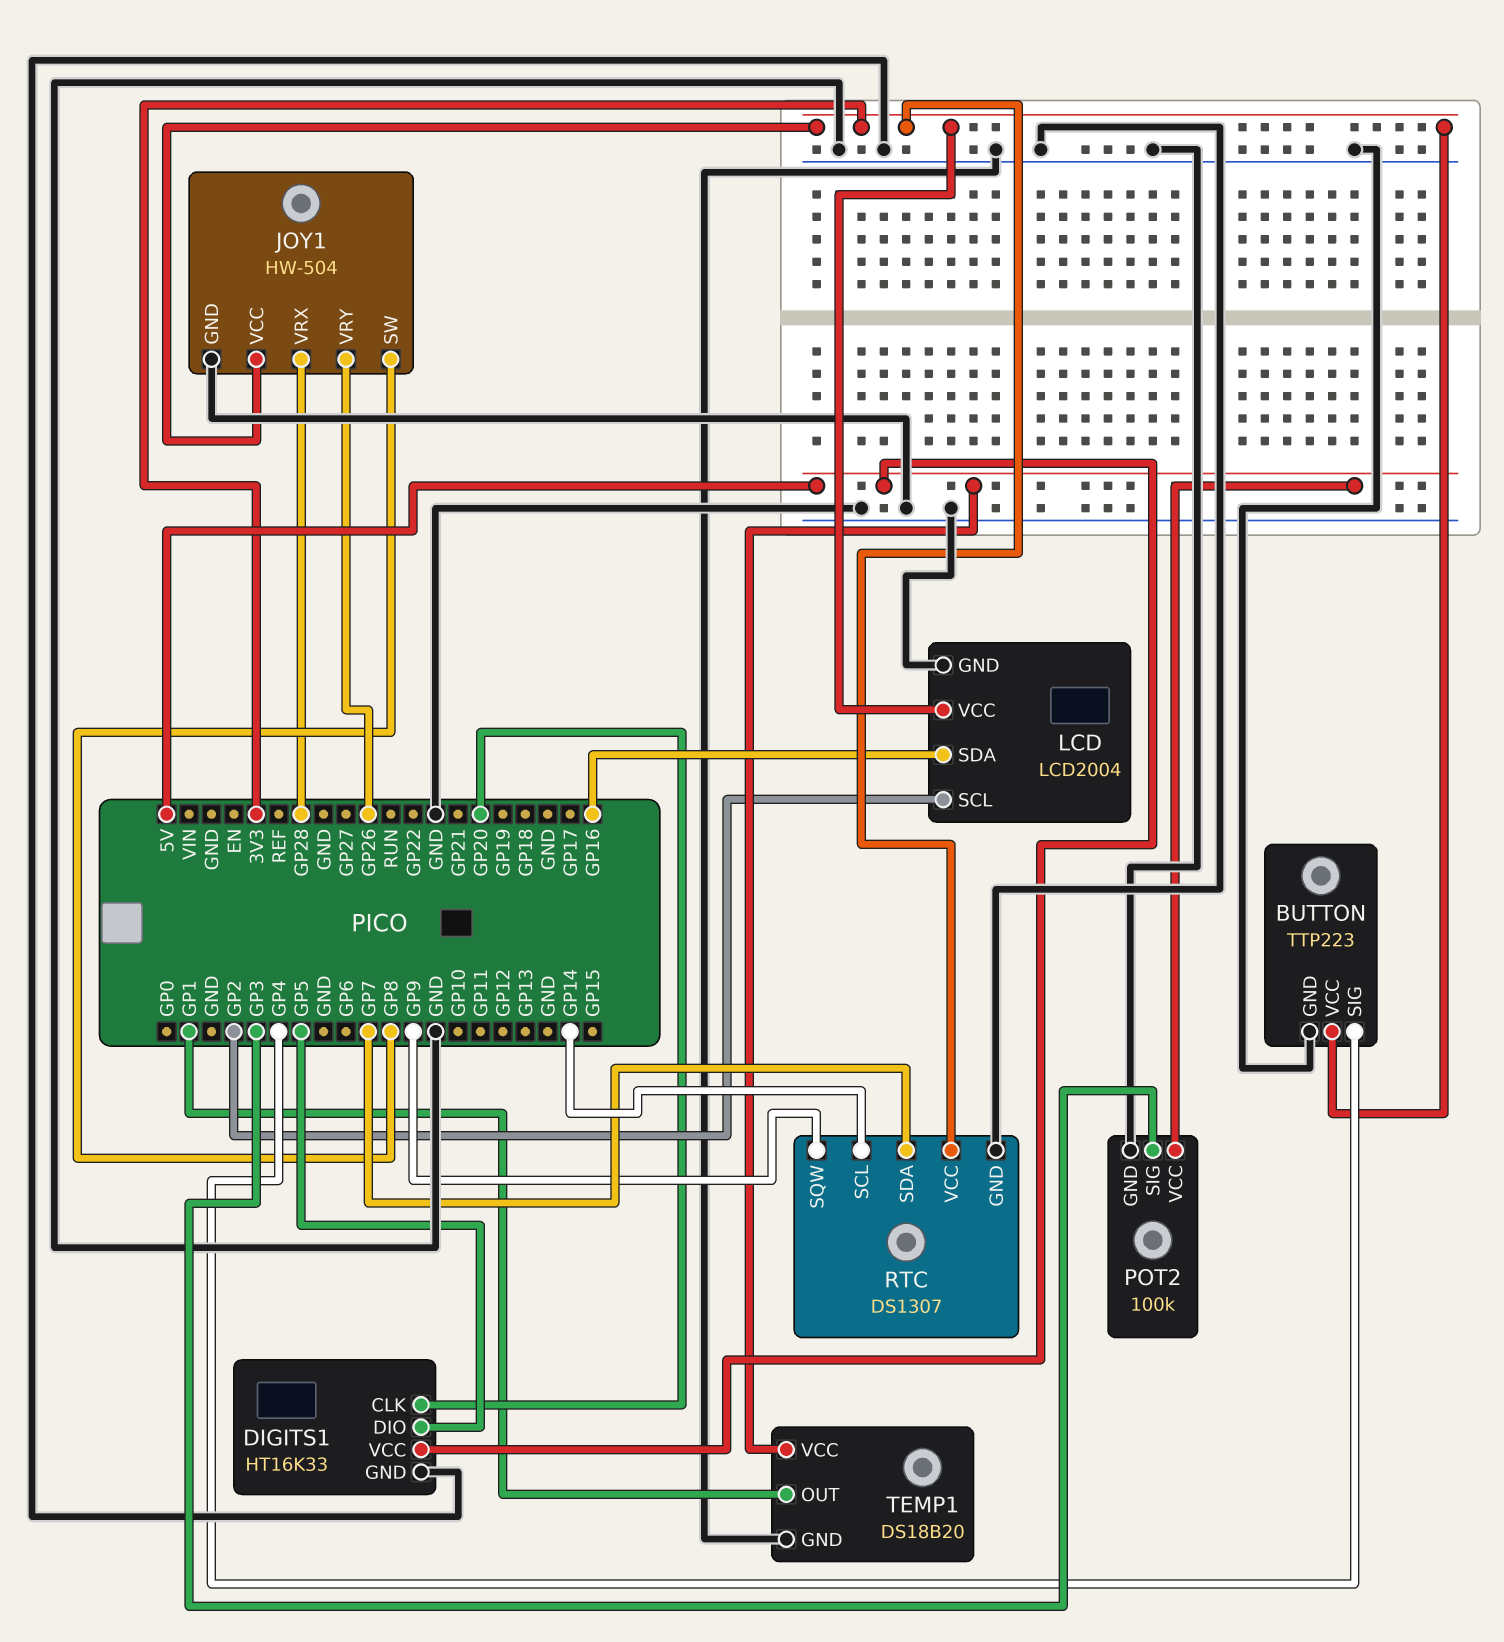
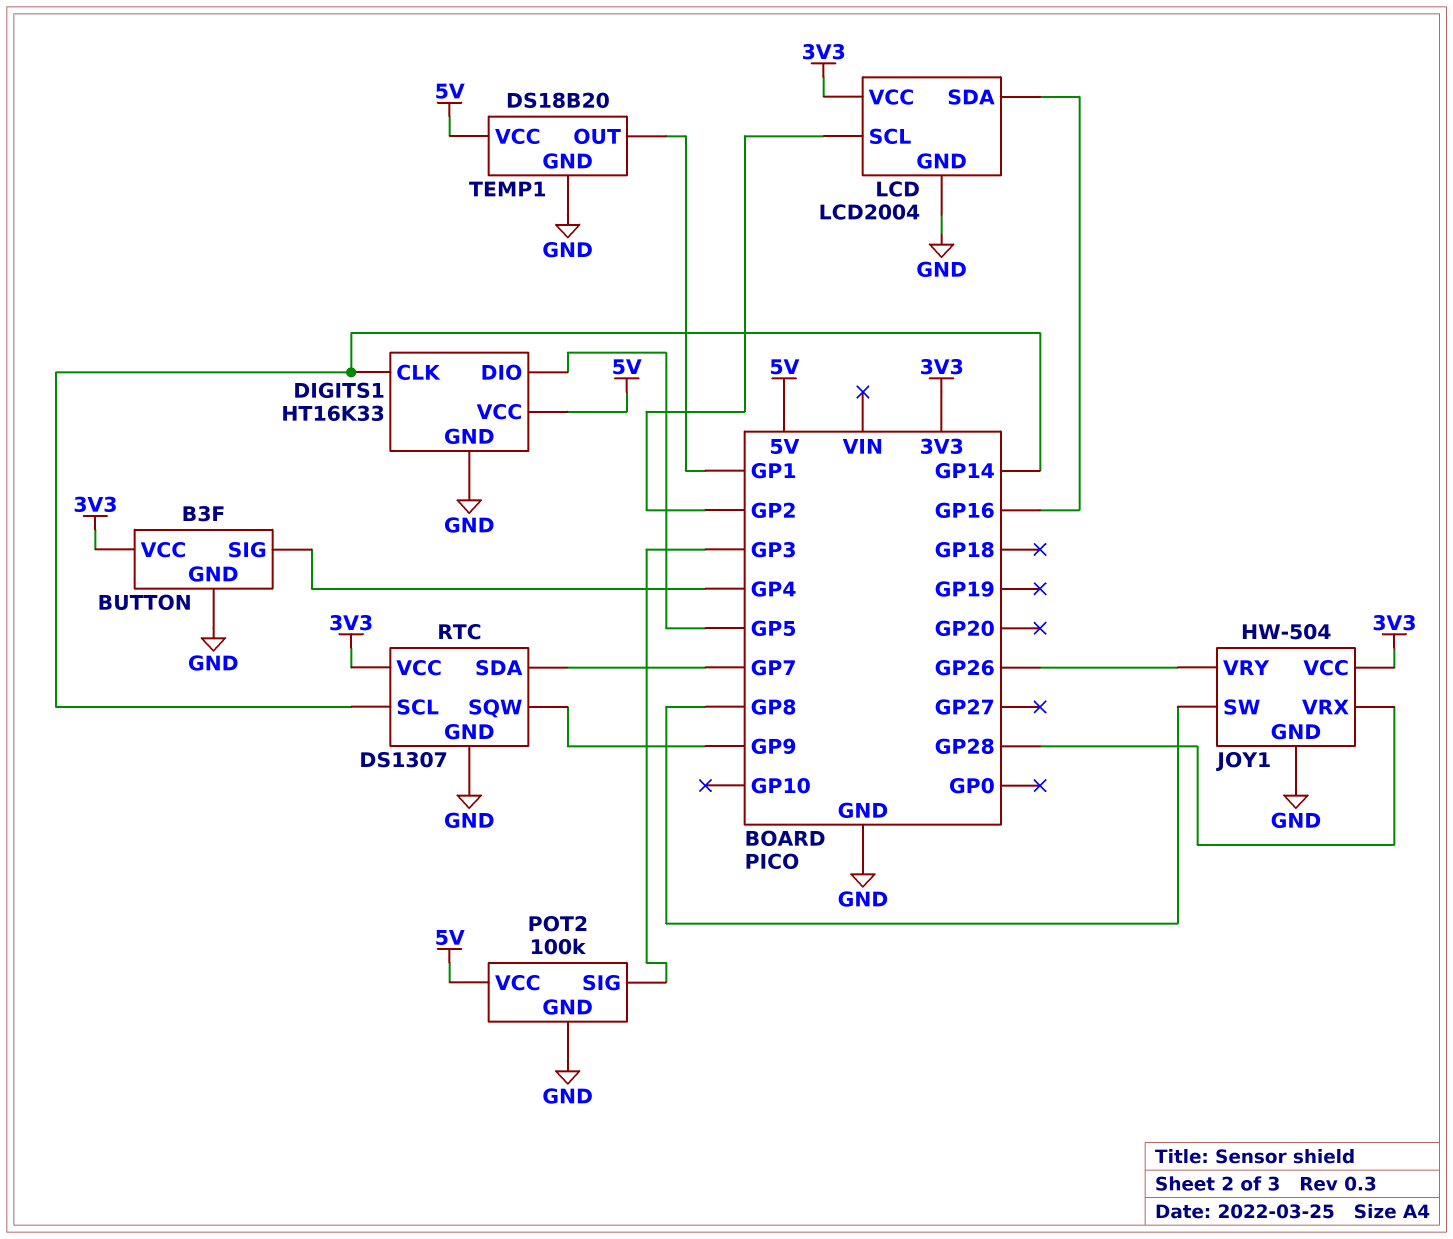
BUTTON: TTP223 -> B3F
DIGITS1 pin CLK: GP20 -> GP14

